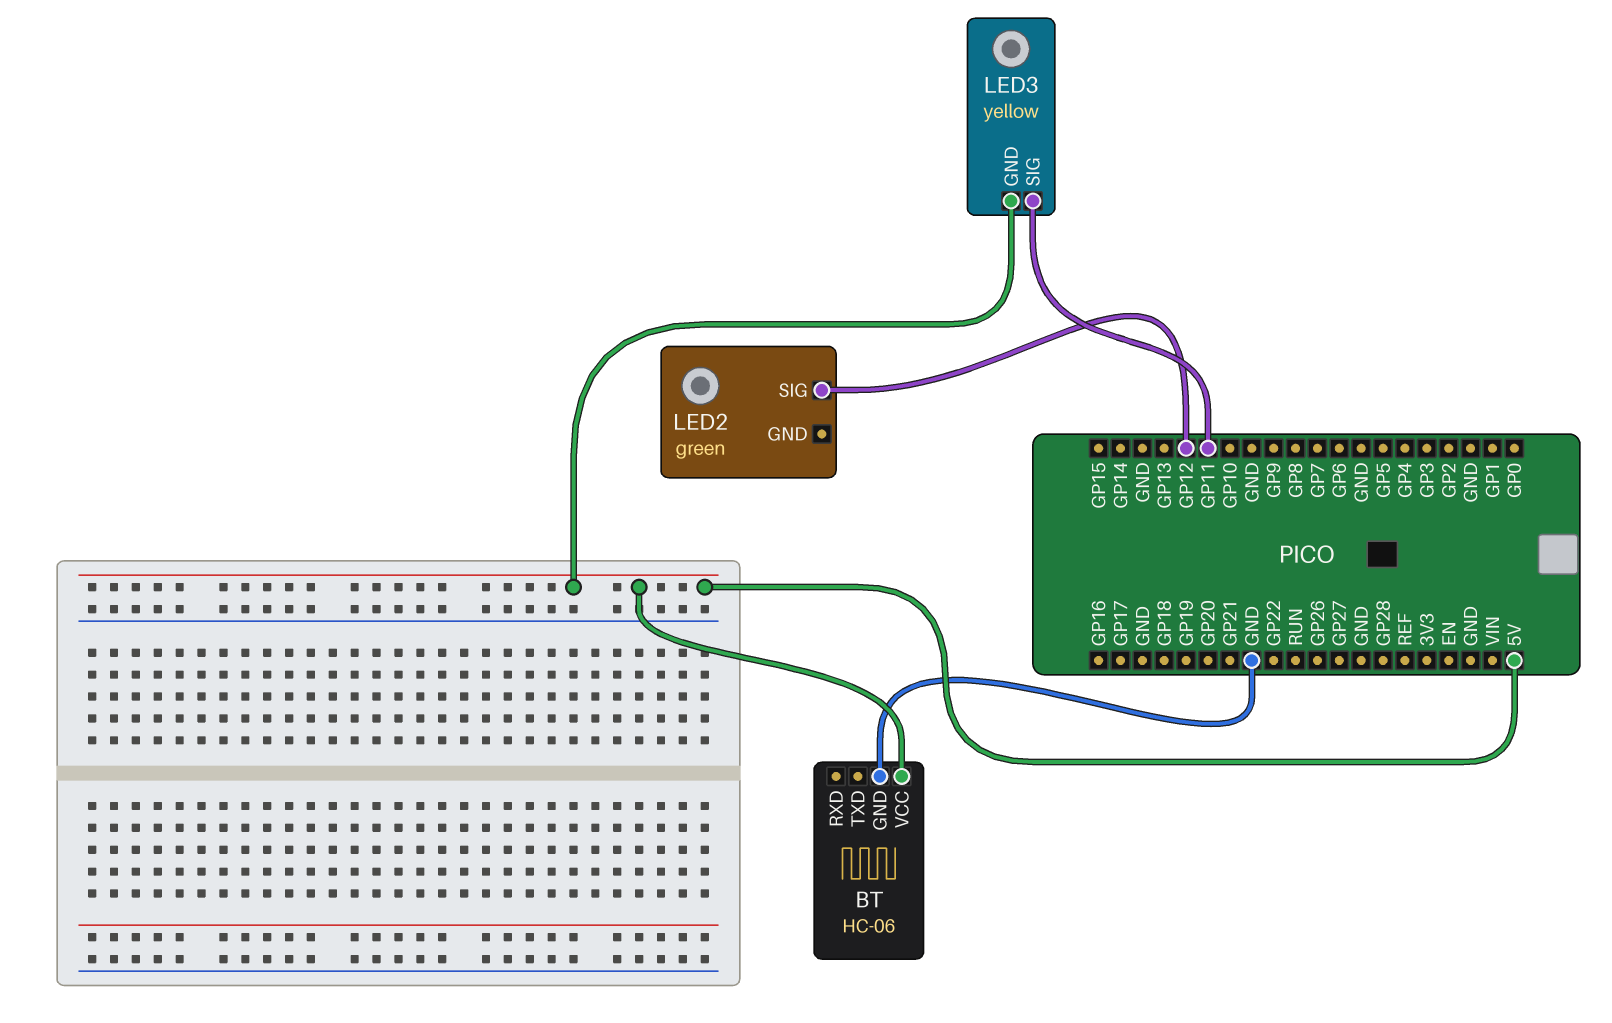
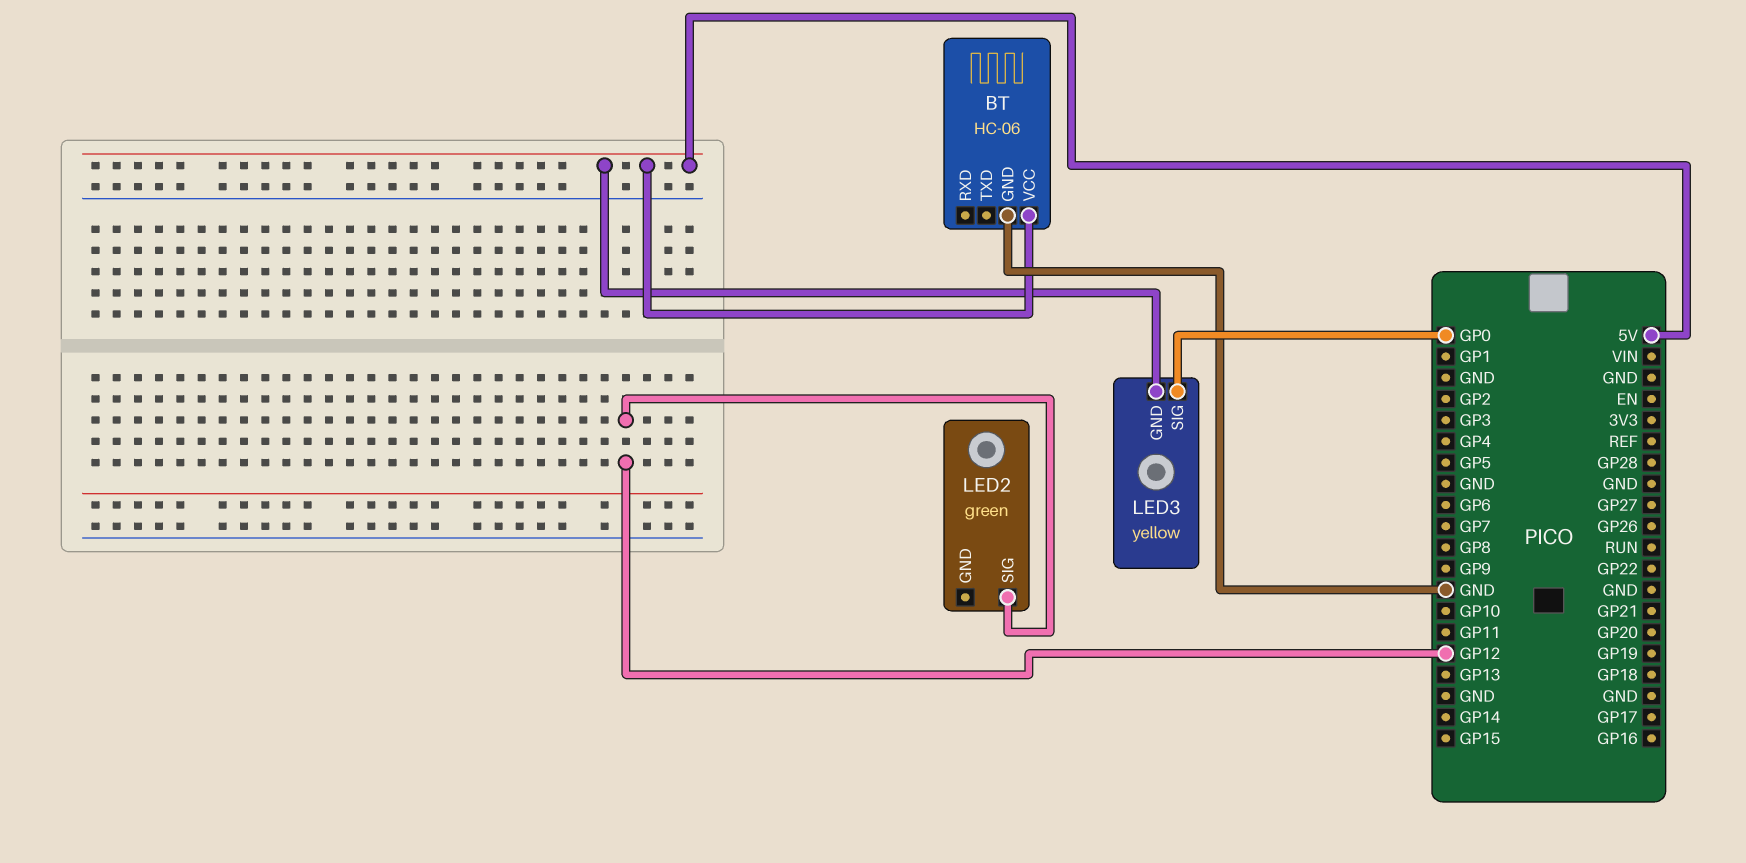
LED3 pin SIG: GP11 -> GP0

